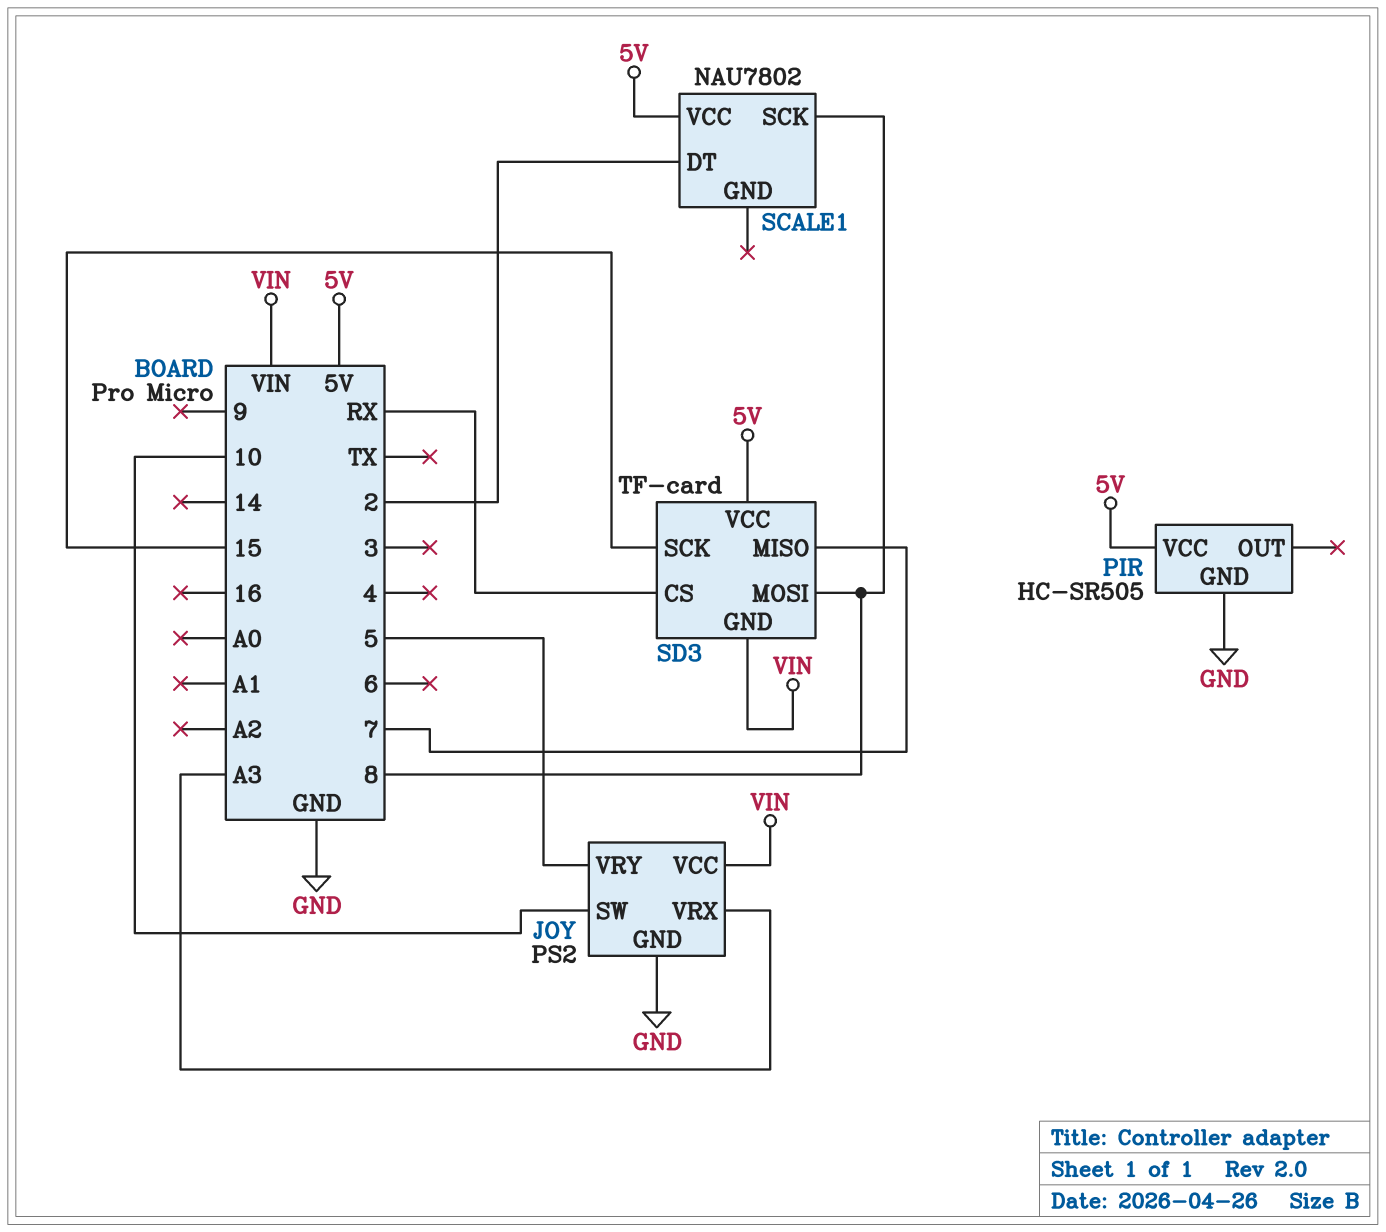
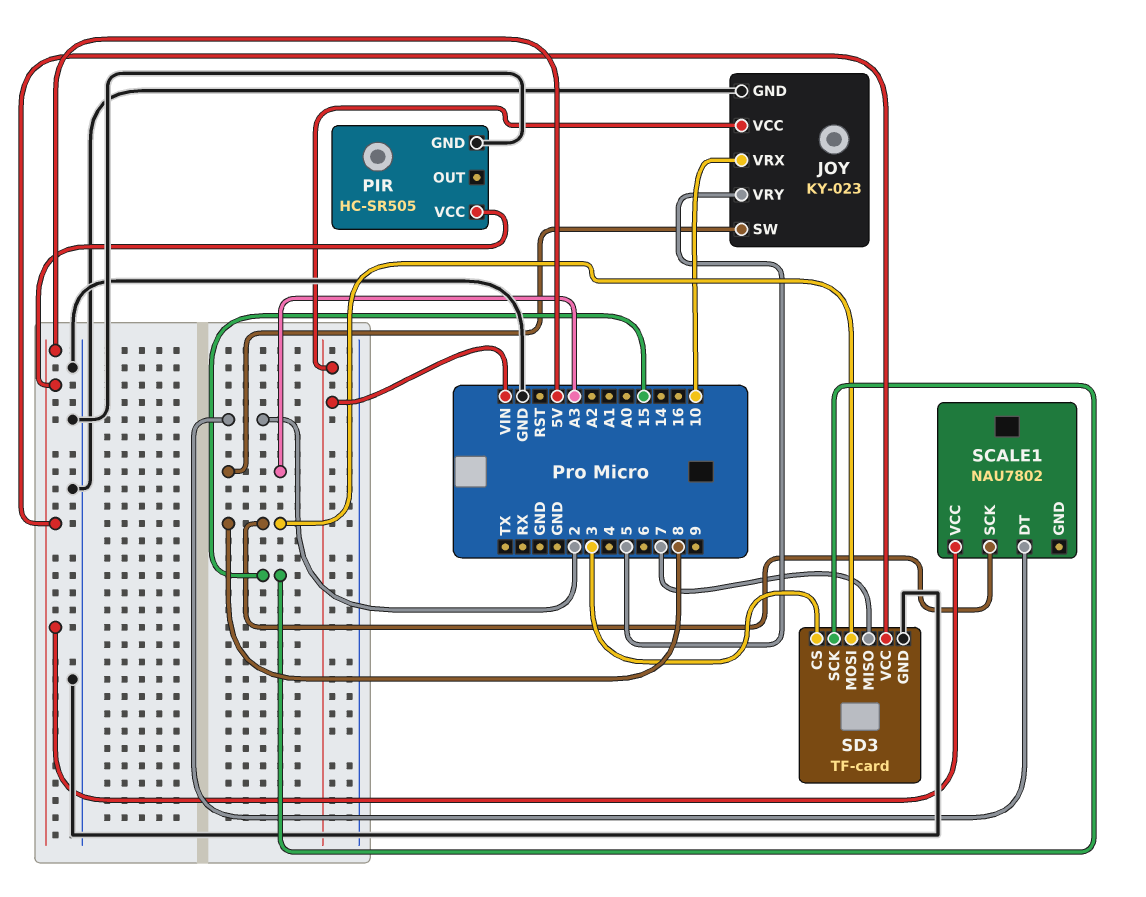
JOY: PS2 -> KY-023
JOY pin SW: 10 -> A3
JOY pin VRX: A3 -> 10
SD3 pin CS: RX -> 3
SD3 pin GND: VIN -> GND

